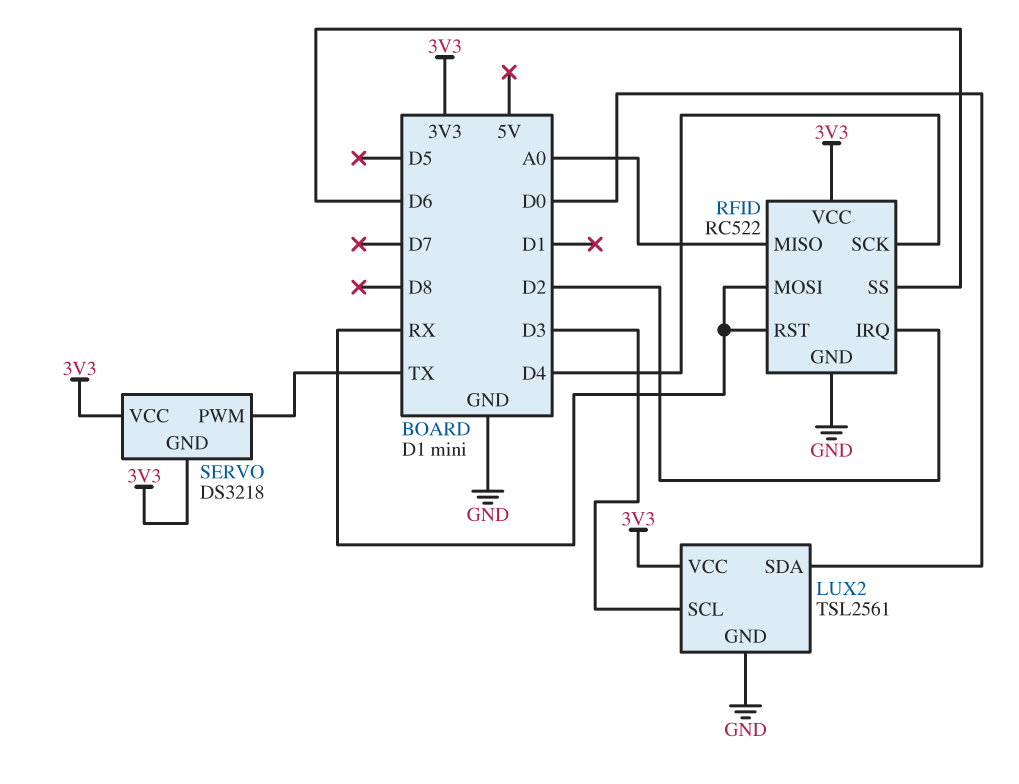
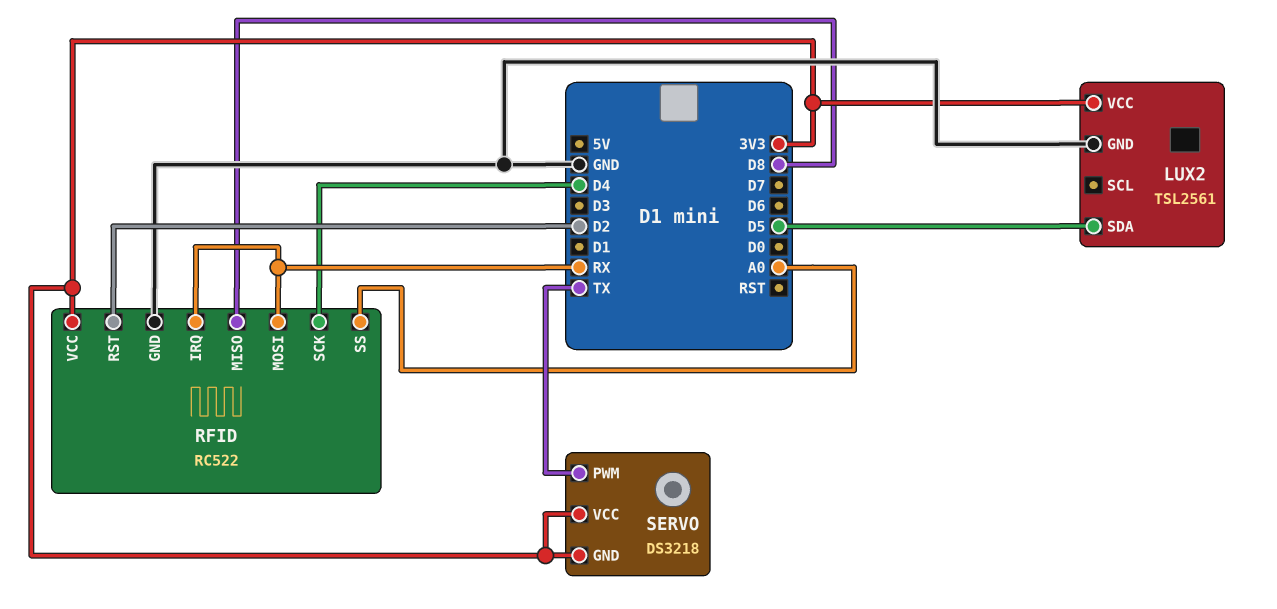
LUX2 pin SCL: D3 -> none
LUX2 pin SDA: D0 -> D5
RFID pin IRQ: D2 -> RX
RFID pin MISO: A0 -> D8
RFID pin RST: RX -> D2
RFID pin SS: D6 -> A0

